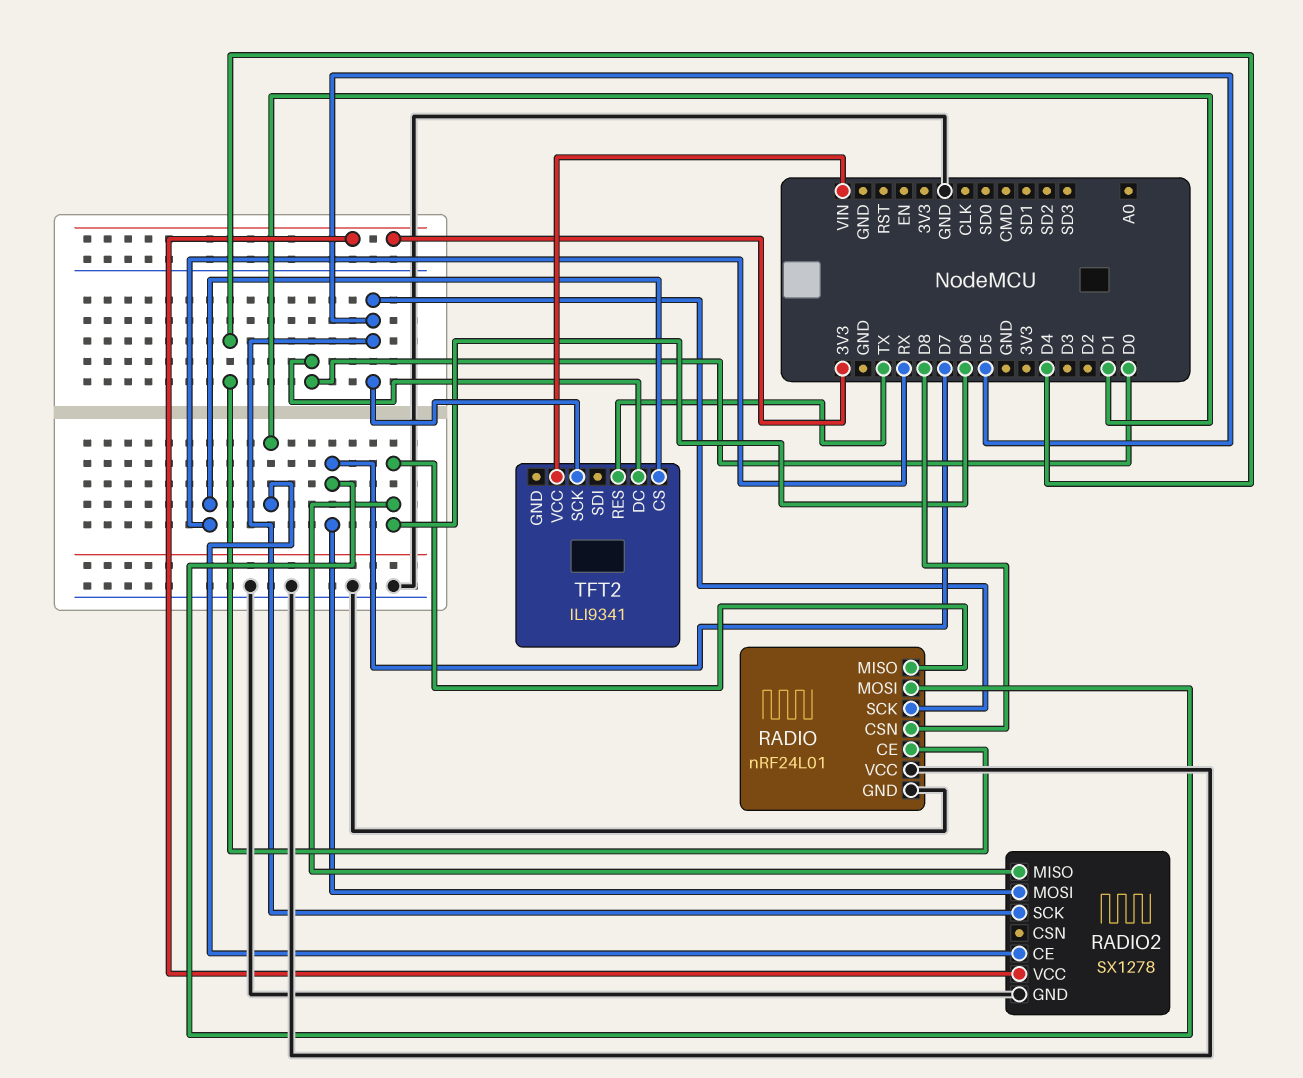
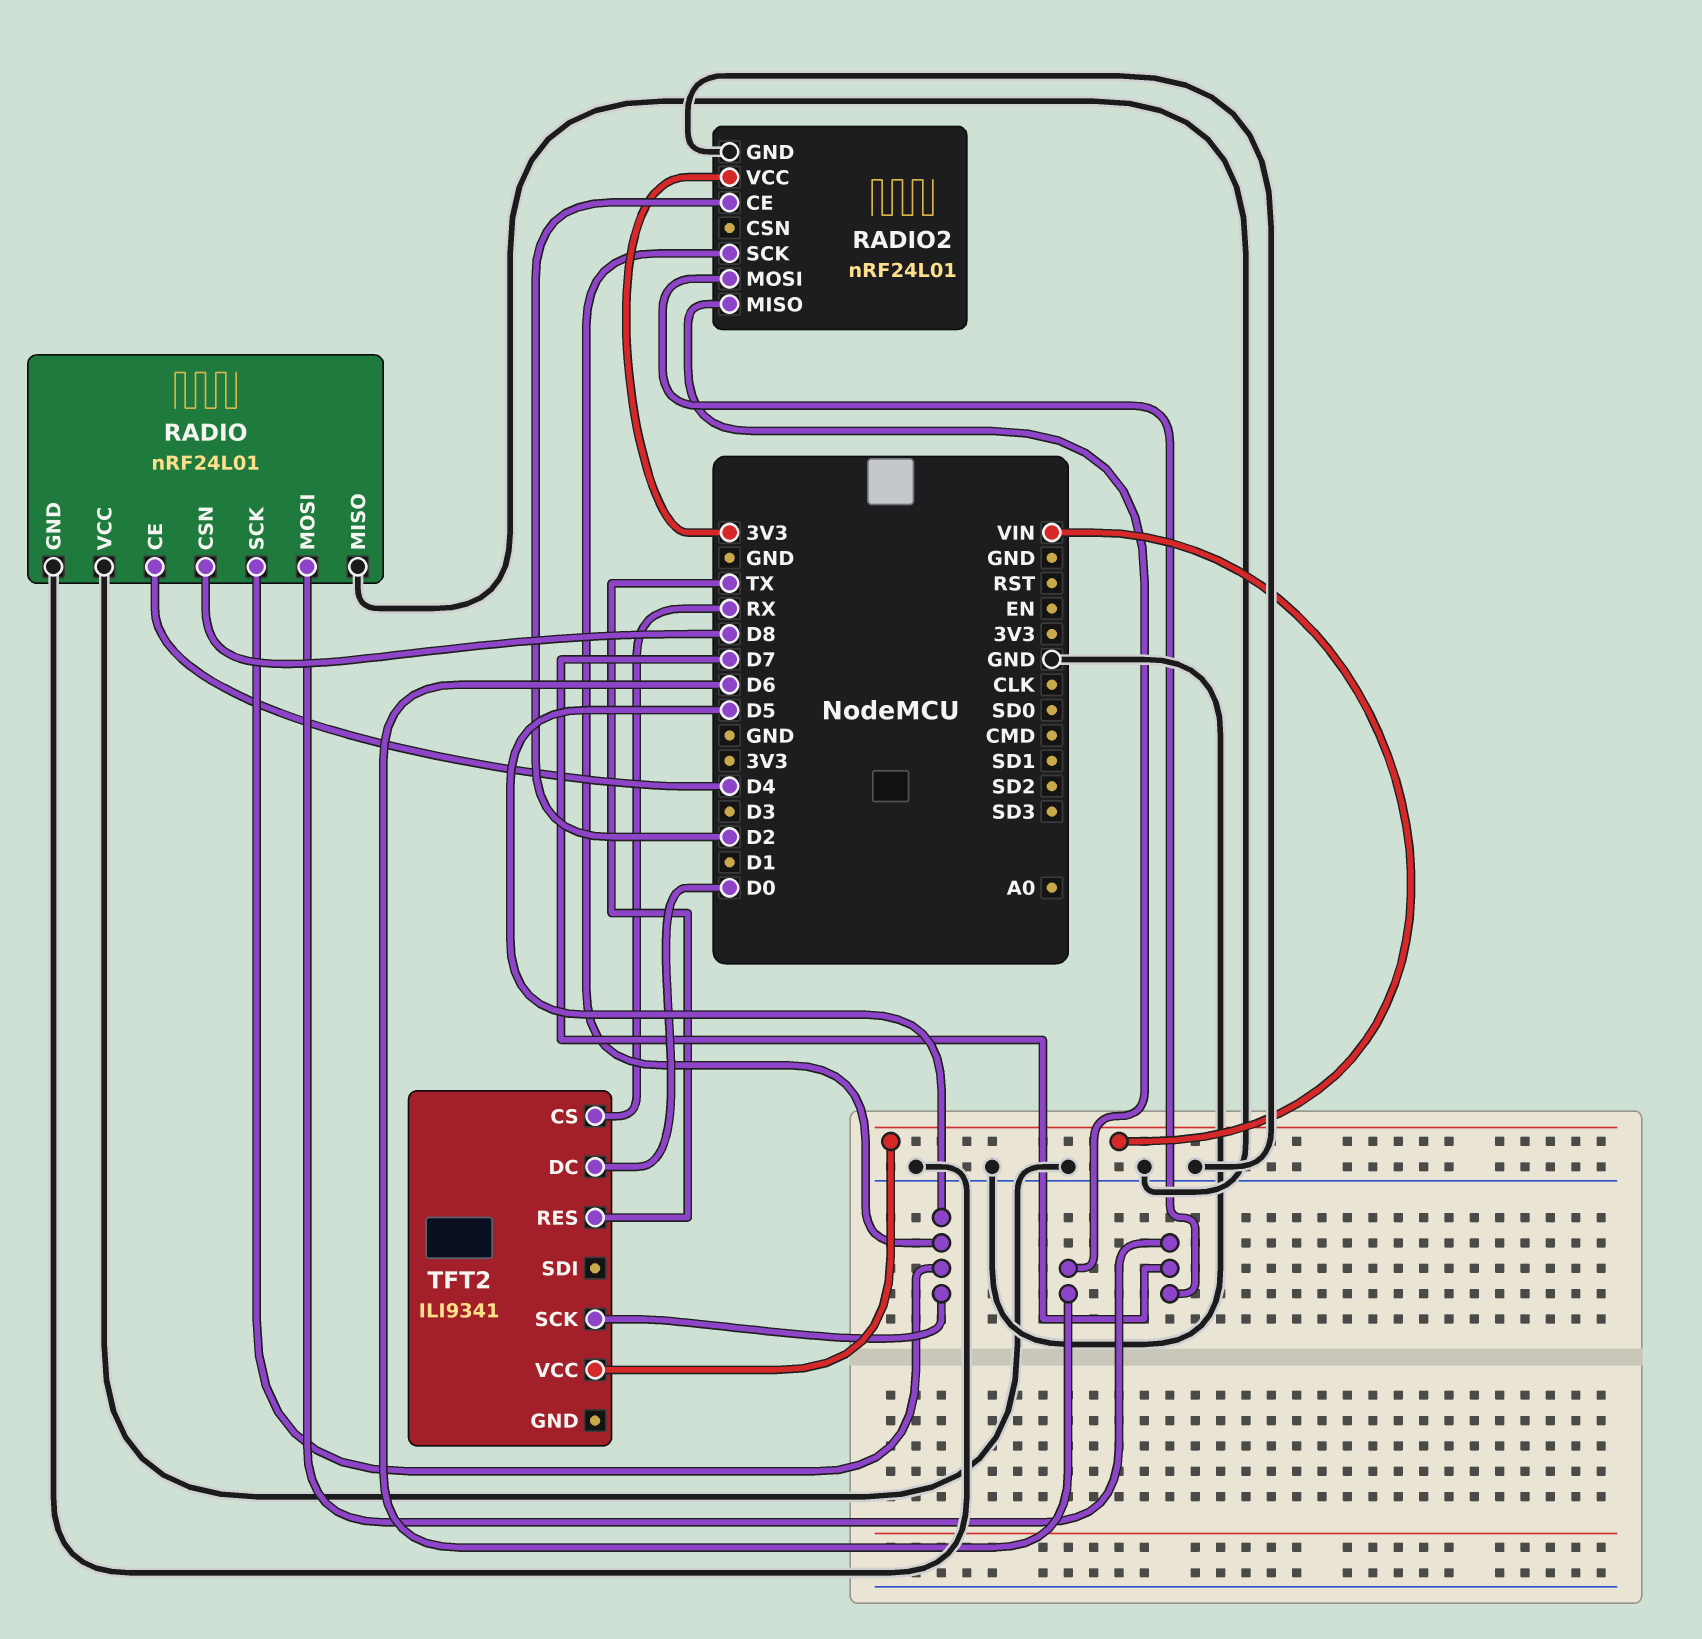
RADIO pin MISO: D6 -> GND
RADIO2: SX1278 -> nRF24L01
RADIO2 pin CE: D1 -> D2

